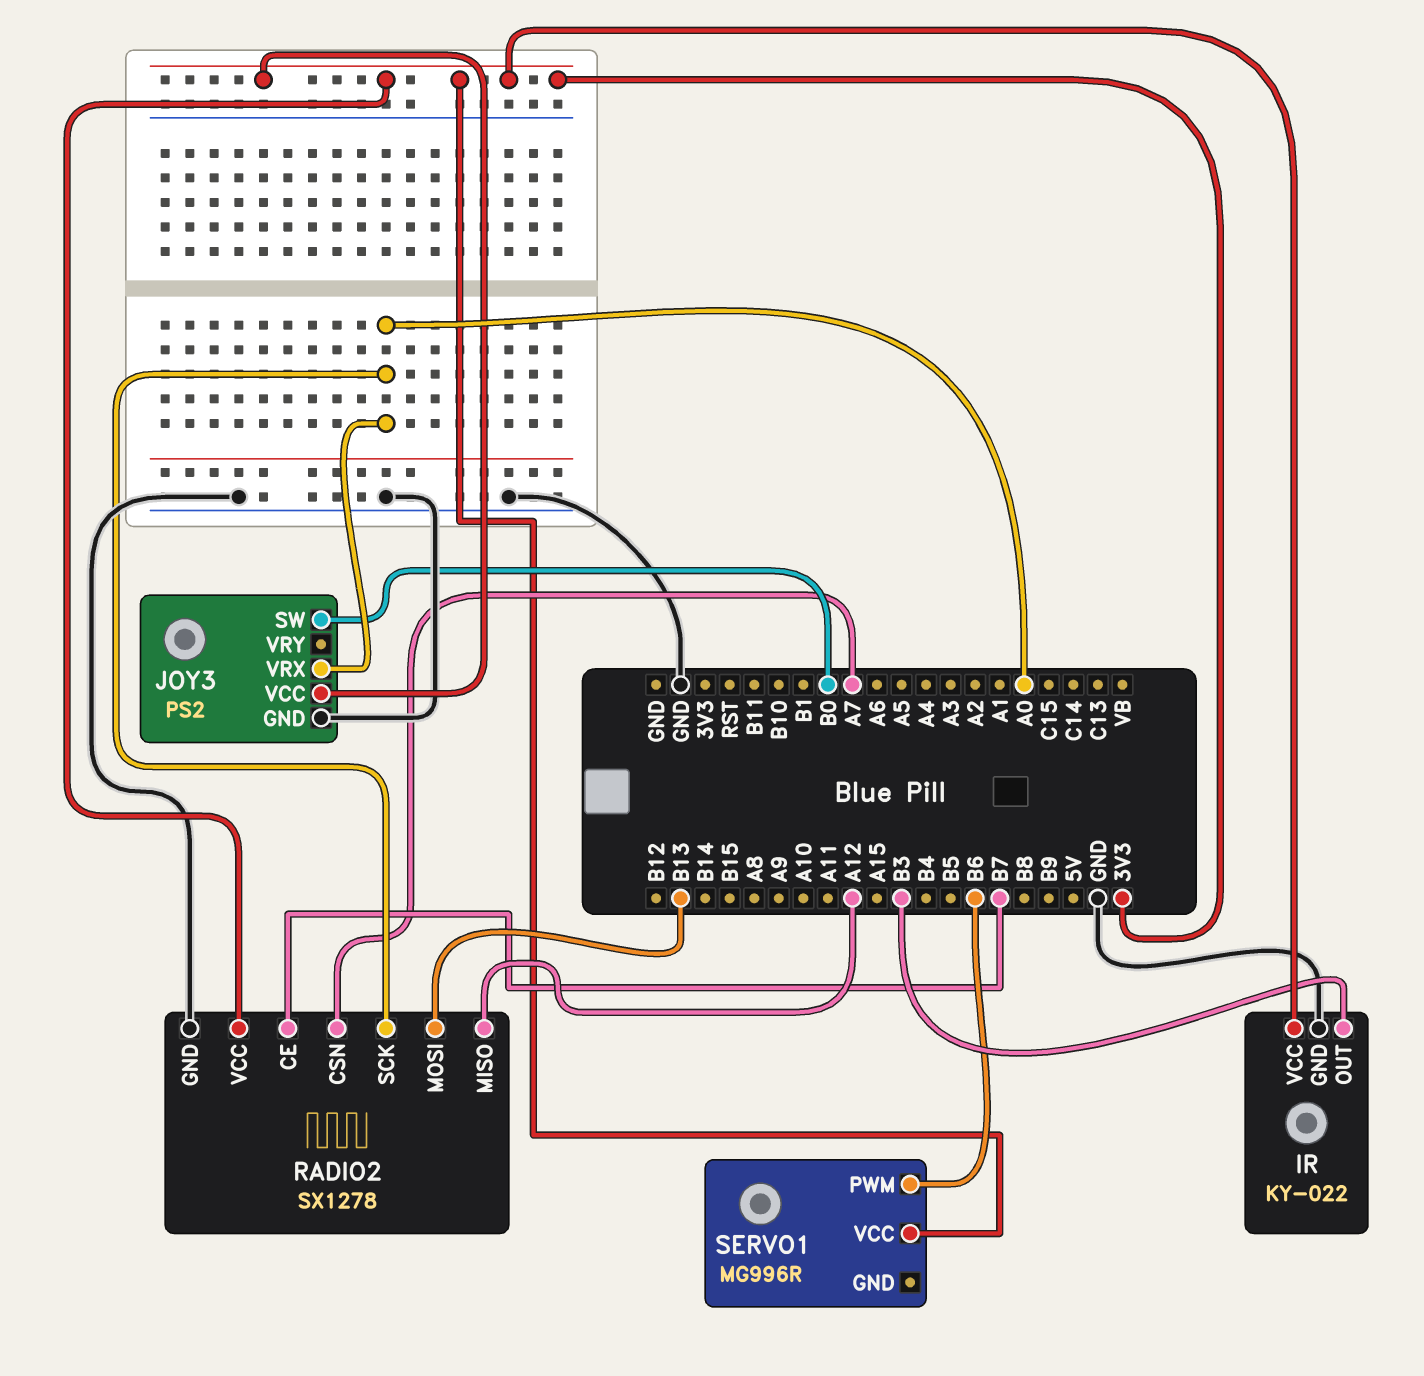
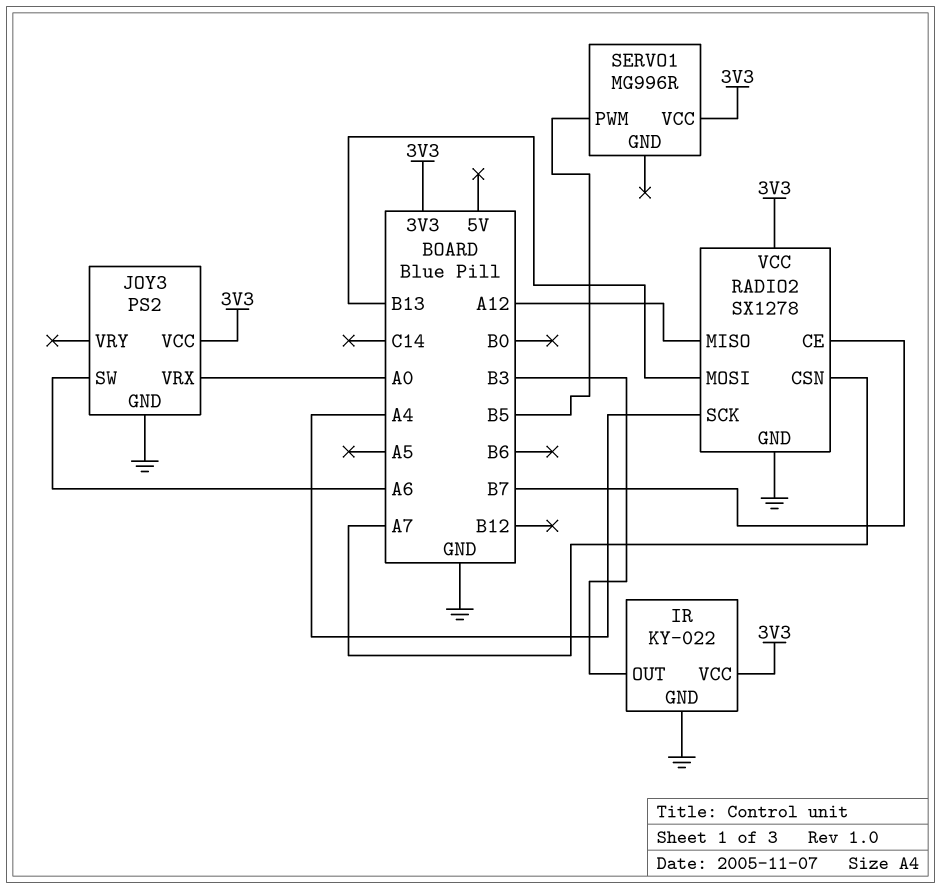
JOY3 pin SW: B0 -> A6
RADIO2 pin SCK: A0 -> A4
SERVO1 pin PWM: B6 -> B5

